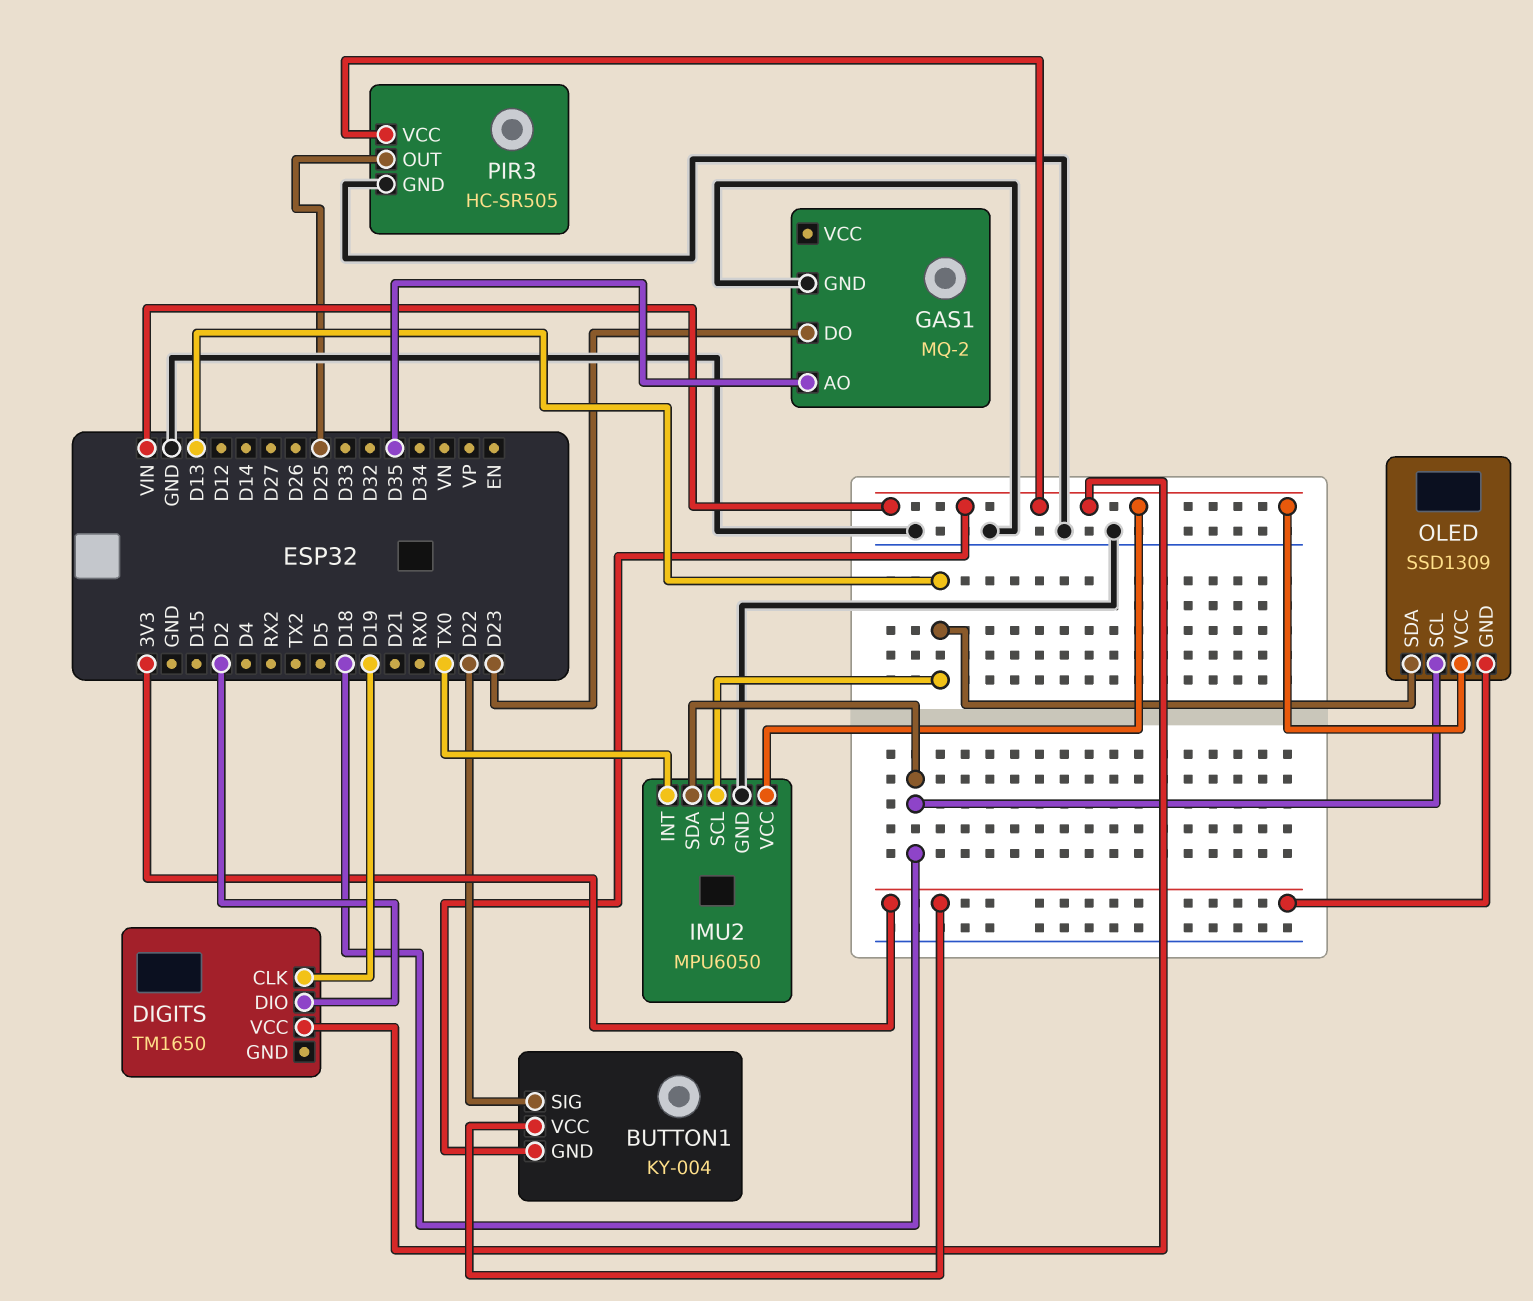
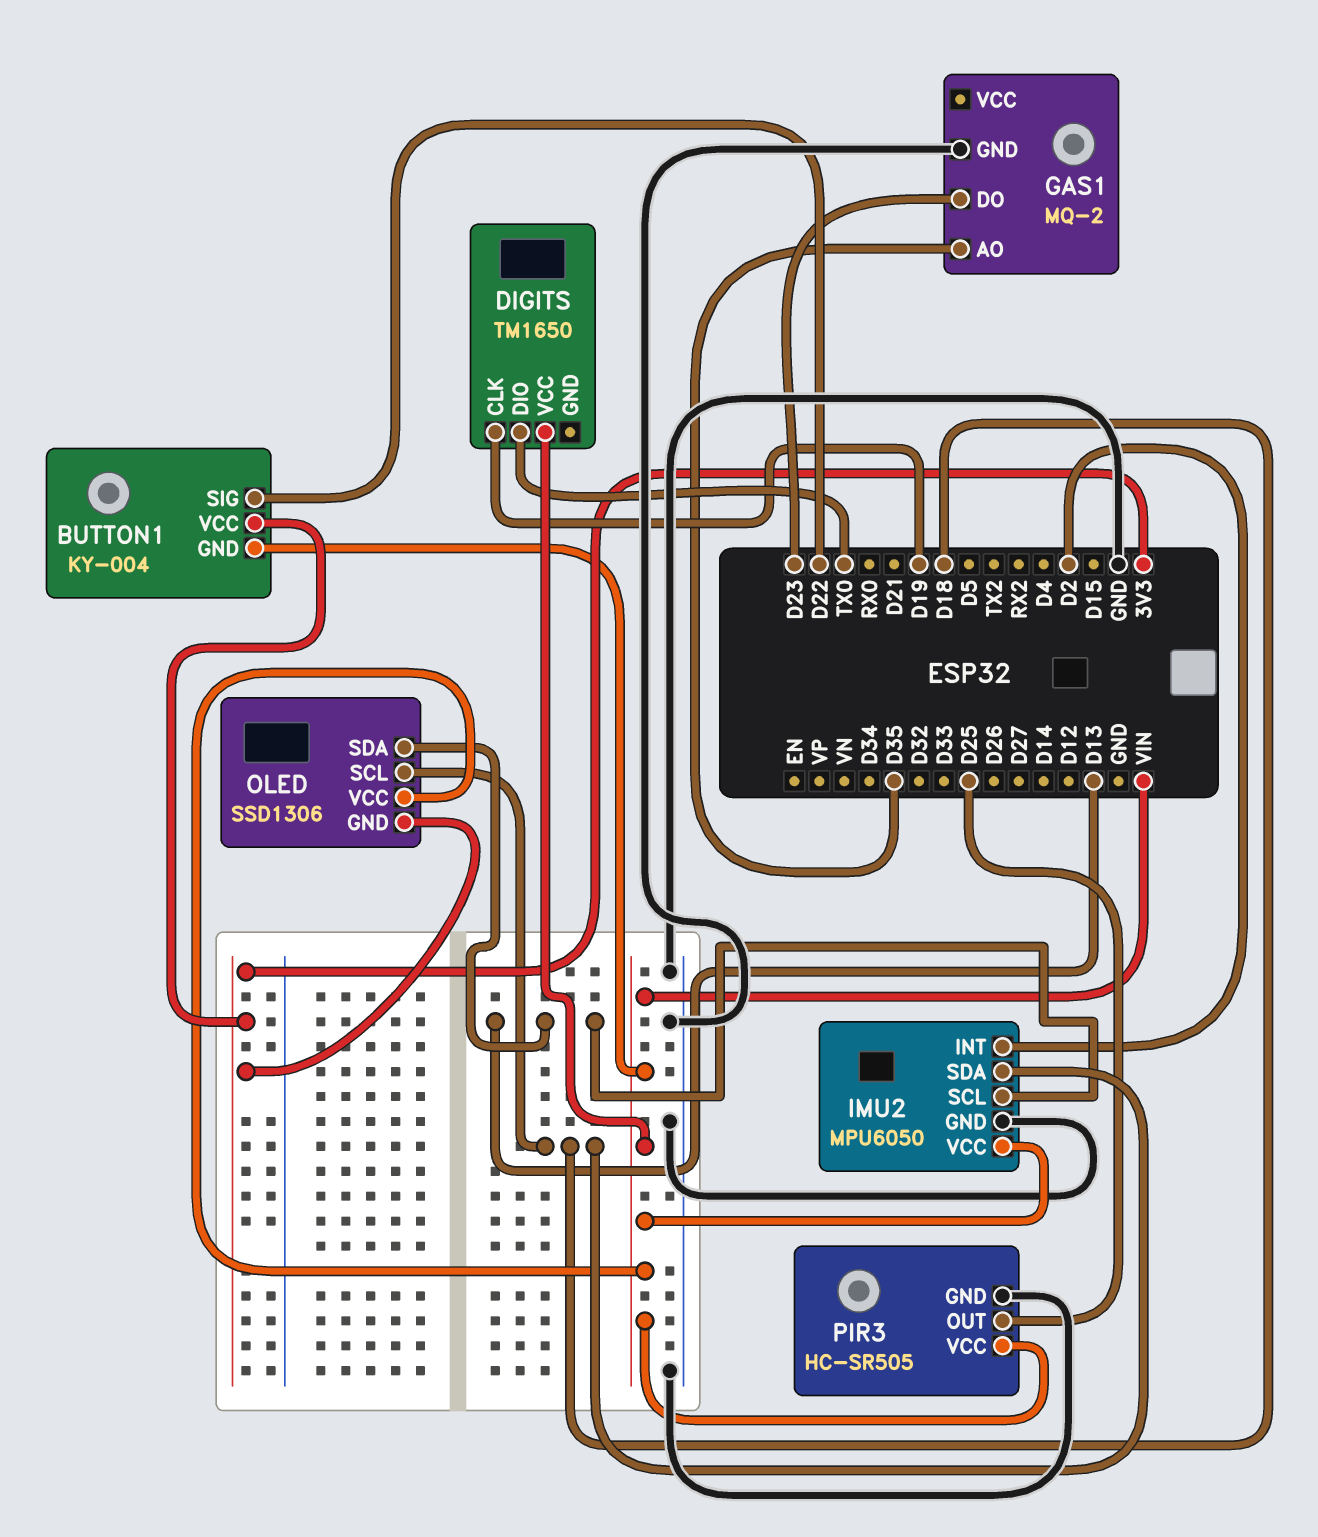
DIGITS pin DIO: D2 -> TX0
IMU2 pin INT: TX0 -> D2
OLED: SSD1309 -> SSD1306

